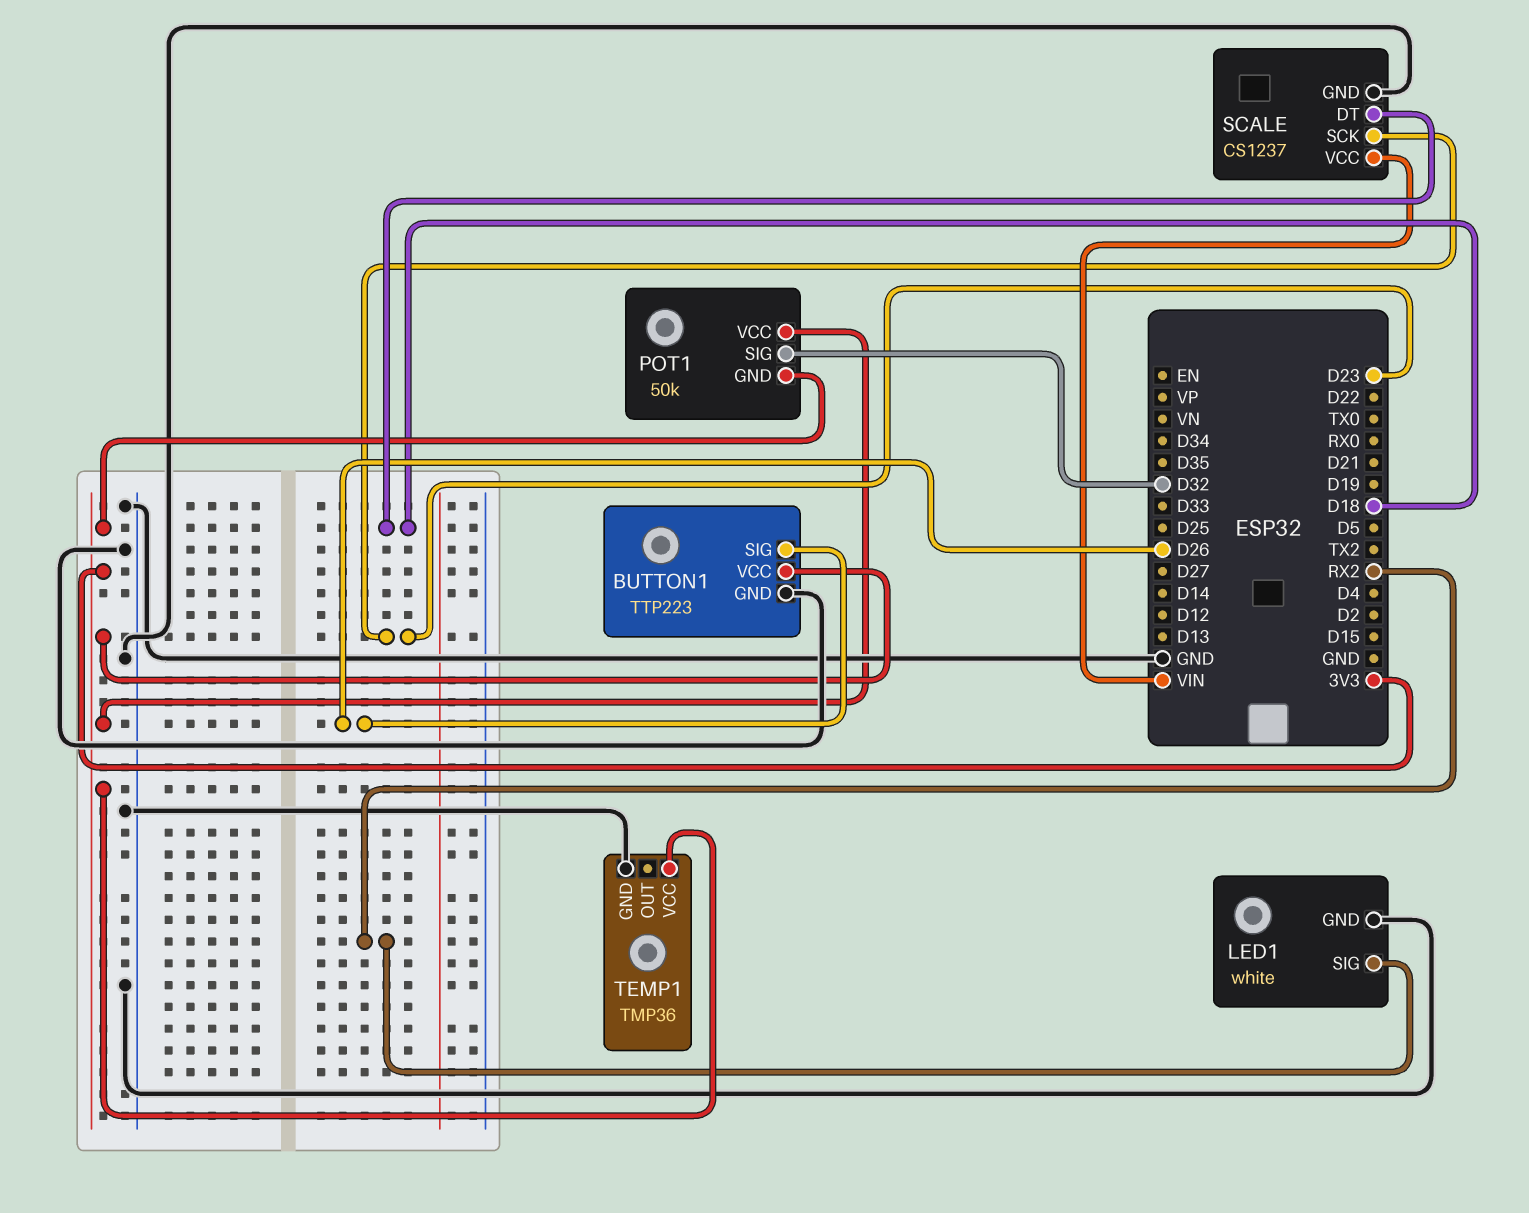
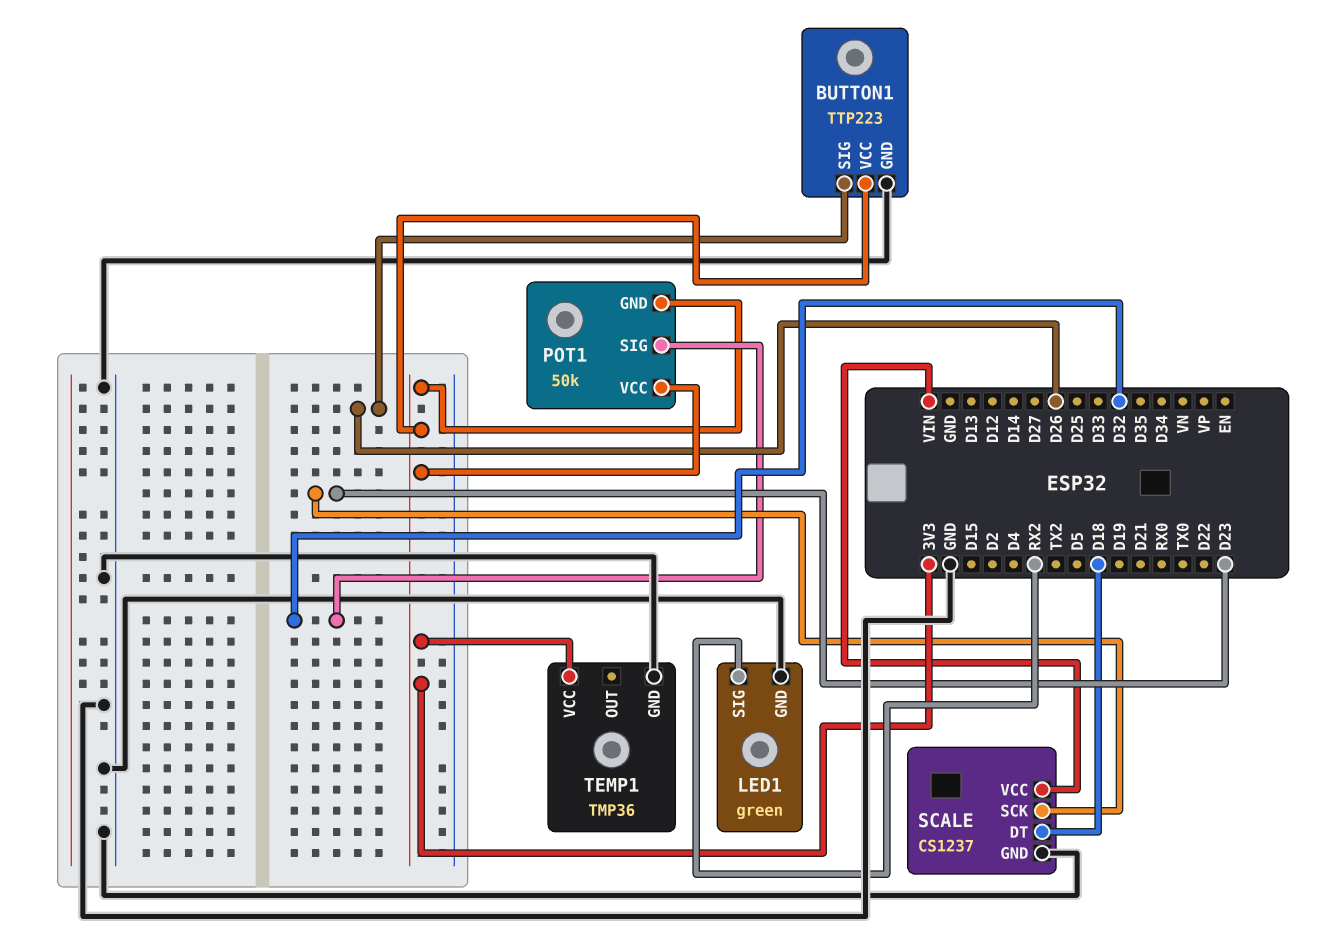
LED1: white -> green

